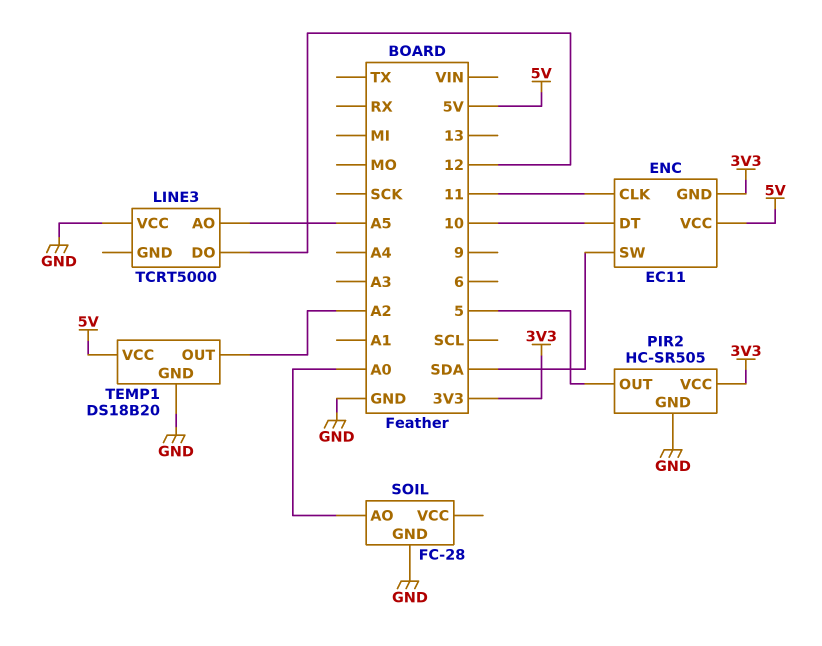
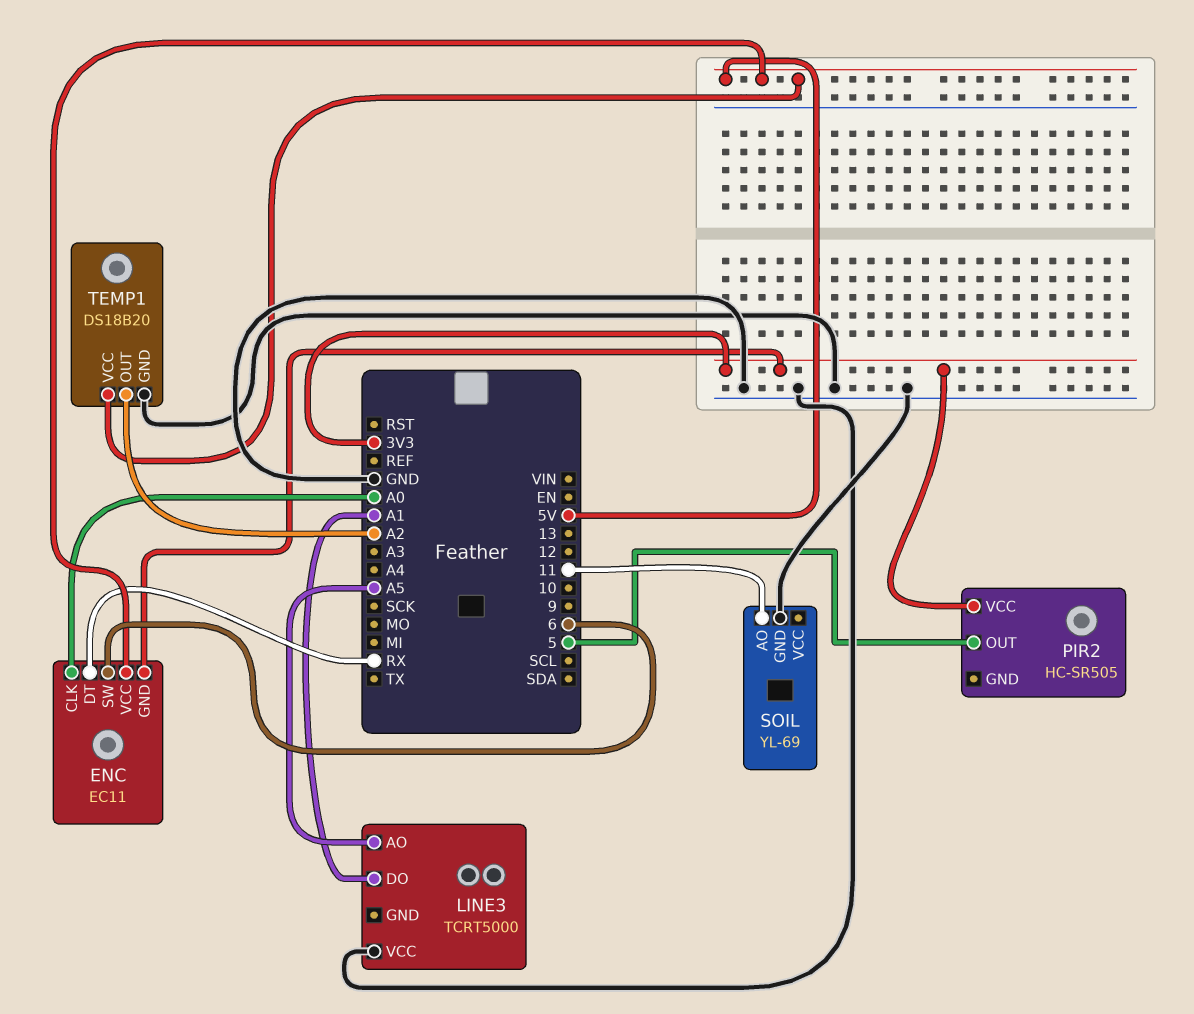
ENC pin CLK: 11 -> A0
ENC pin DT: 10 -> RX
ENC pin SW: SDA -> 6
LINE3 pin DO: 12 -> A1
PIR2 pin GND: GND -> none
SOIL: FC-28 -> YL-69
SOIL pin AO: A0 -> 11

